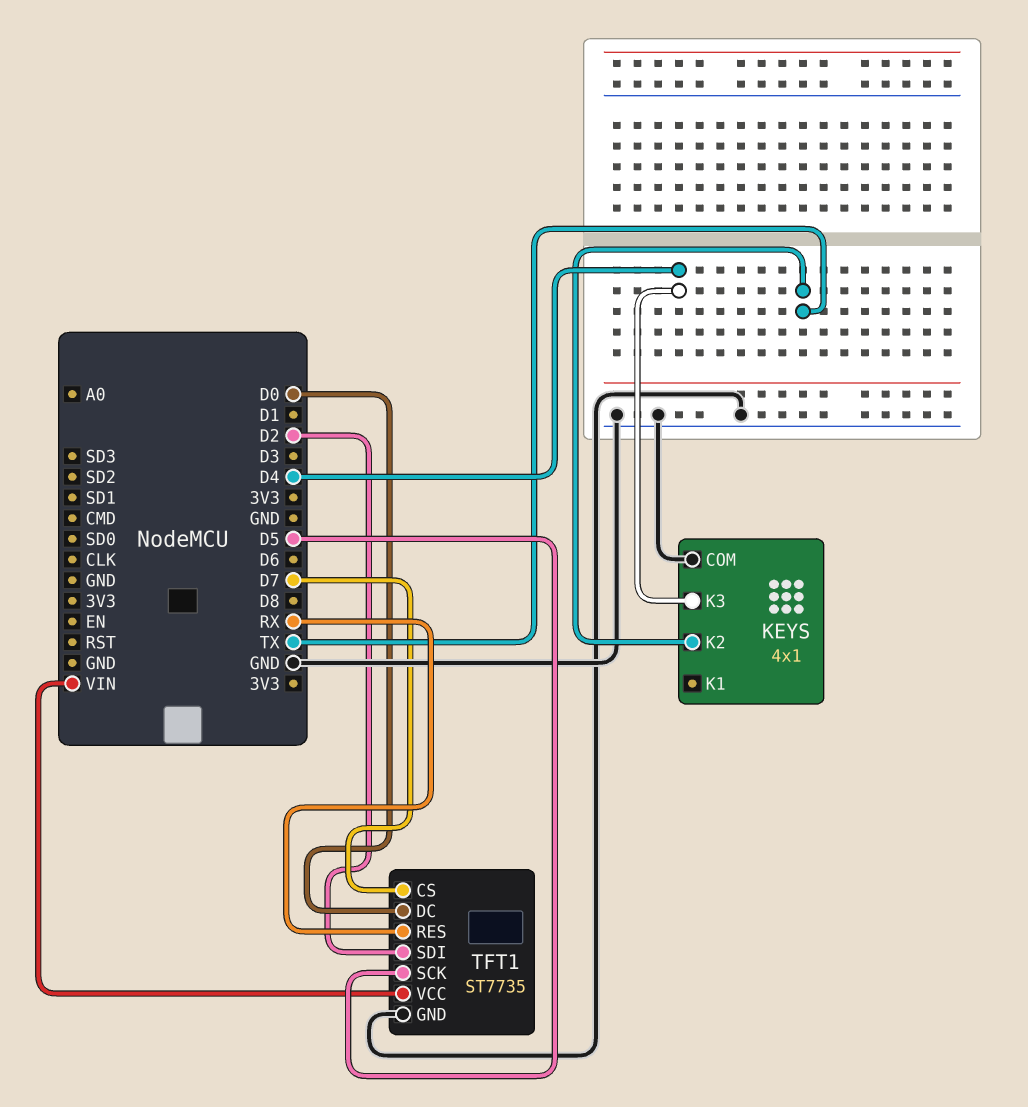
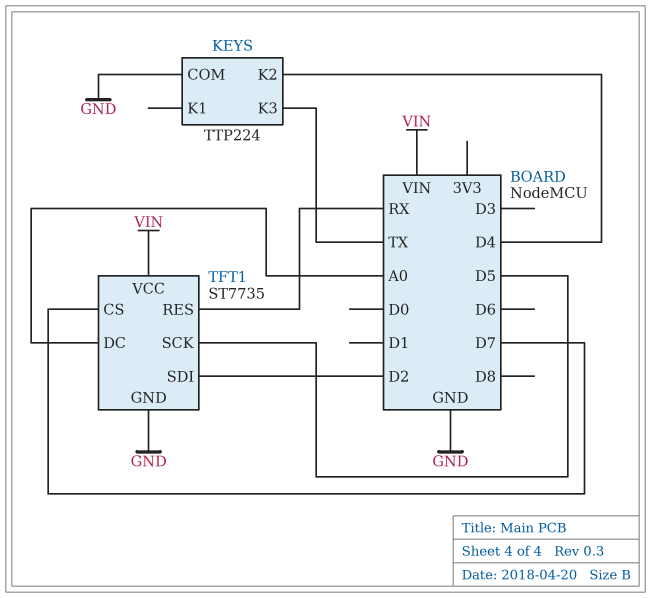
KEYS: 4x1 -> TTP224
KEYS pin K2: TX -> D4
KEYS pin K3: D4 -> TX
TFT1 pin DC: D0 -> A0

